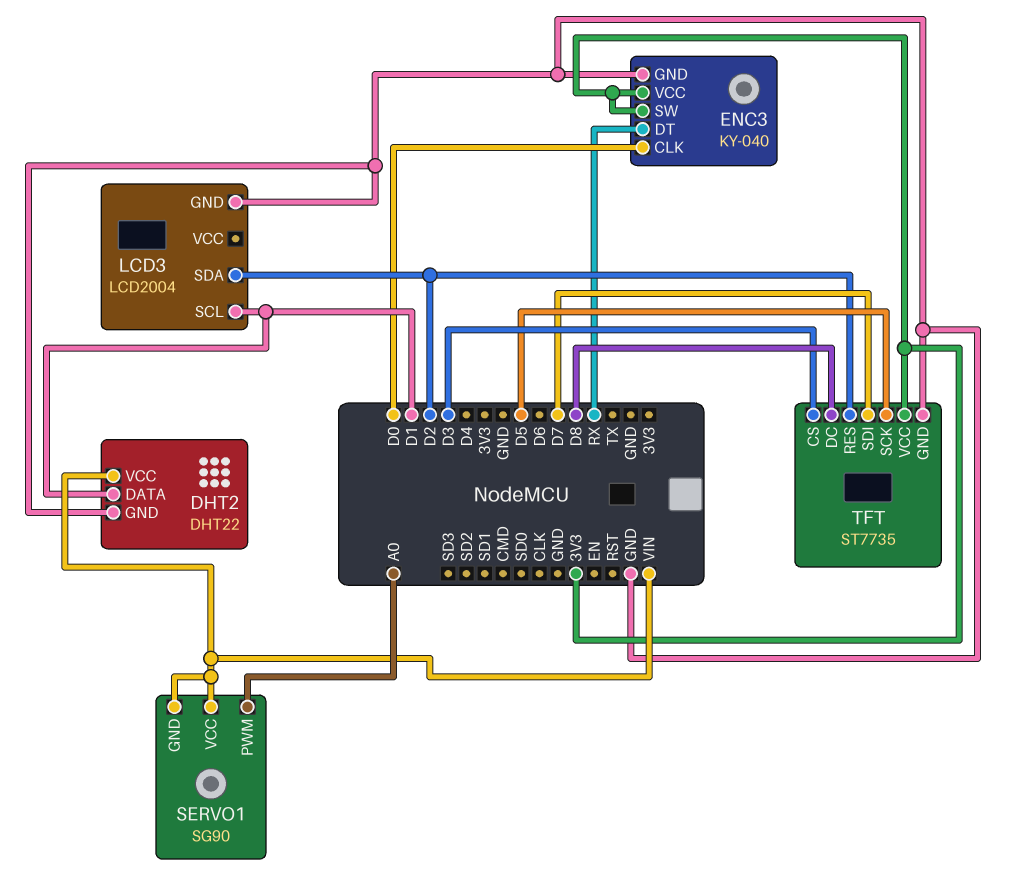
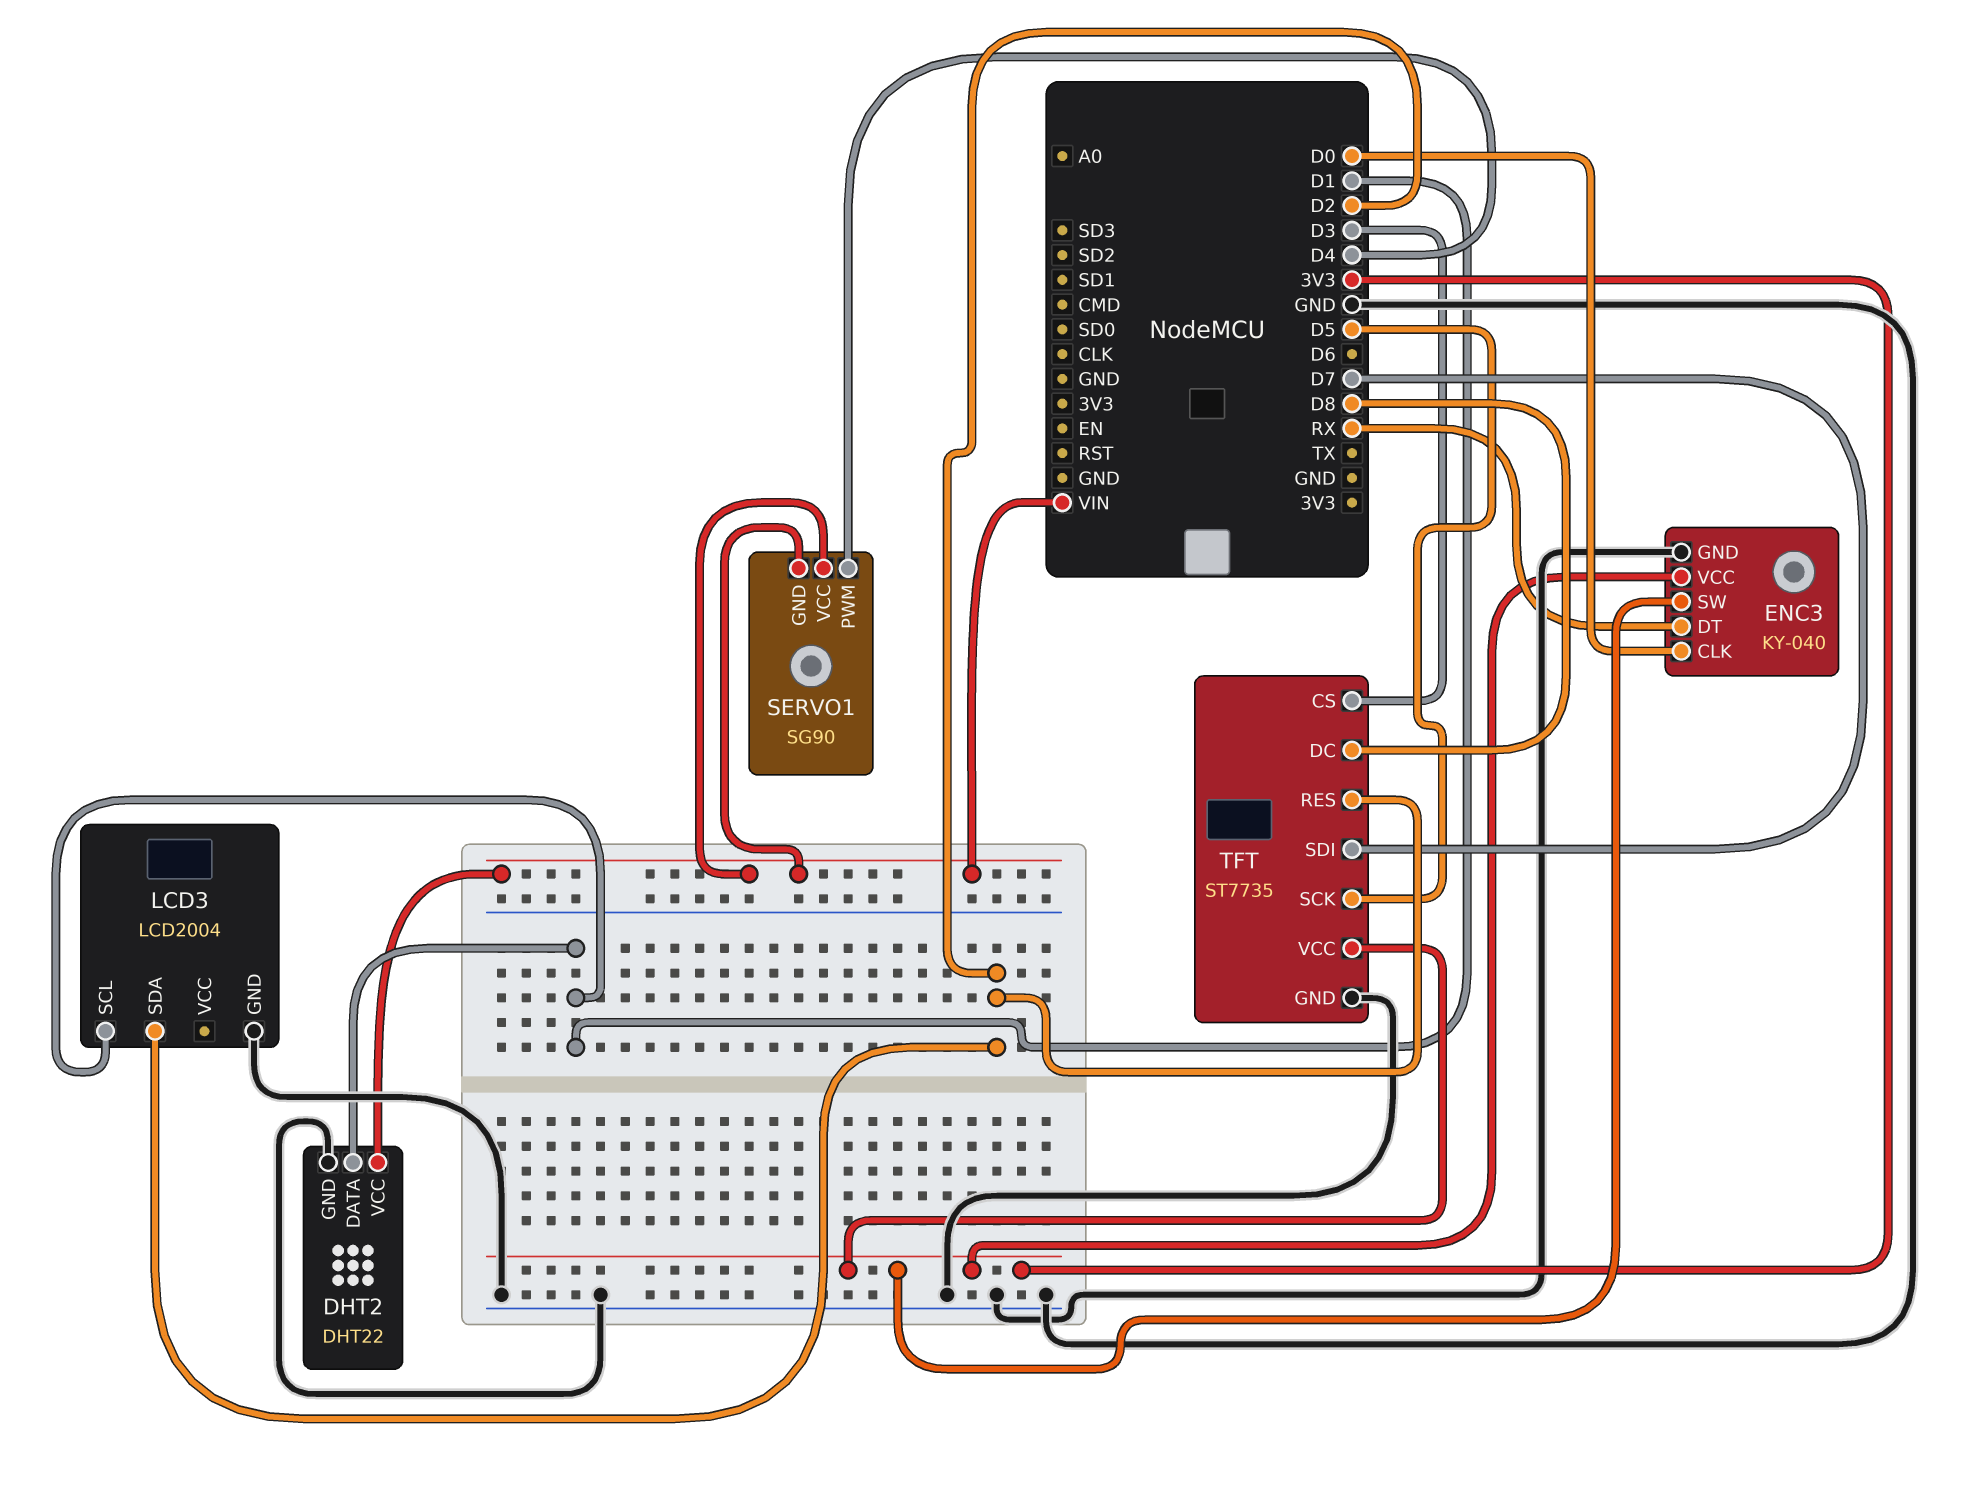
SERVO1 pin PWM: A0 -> D4

